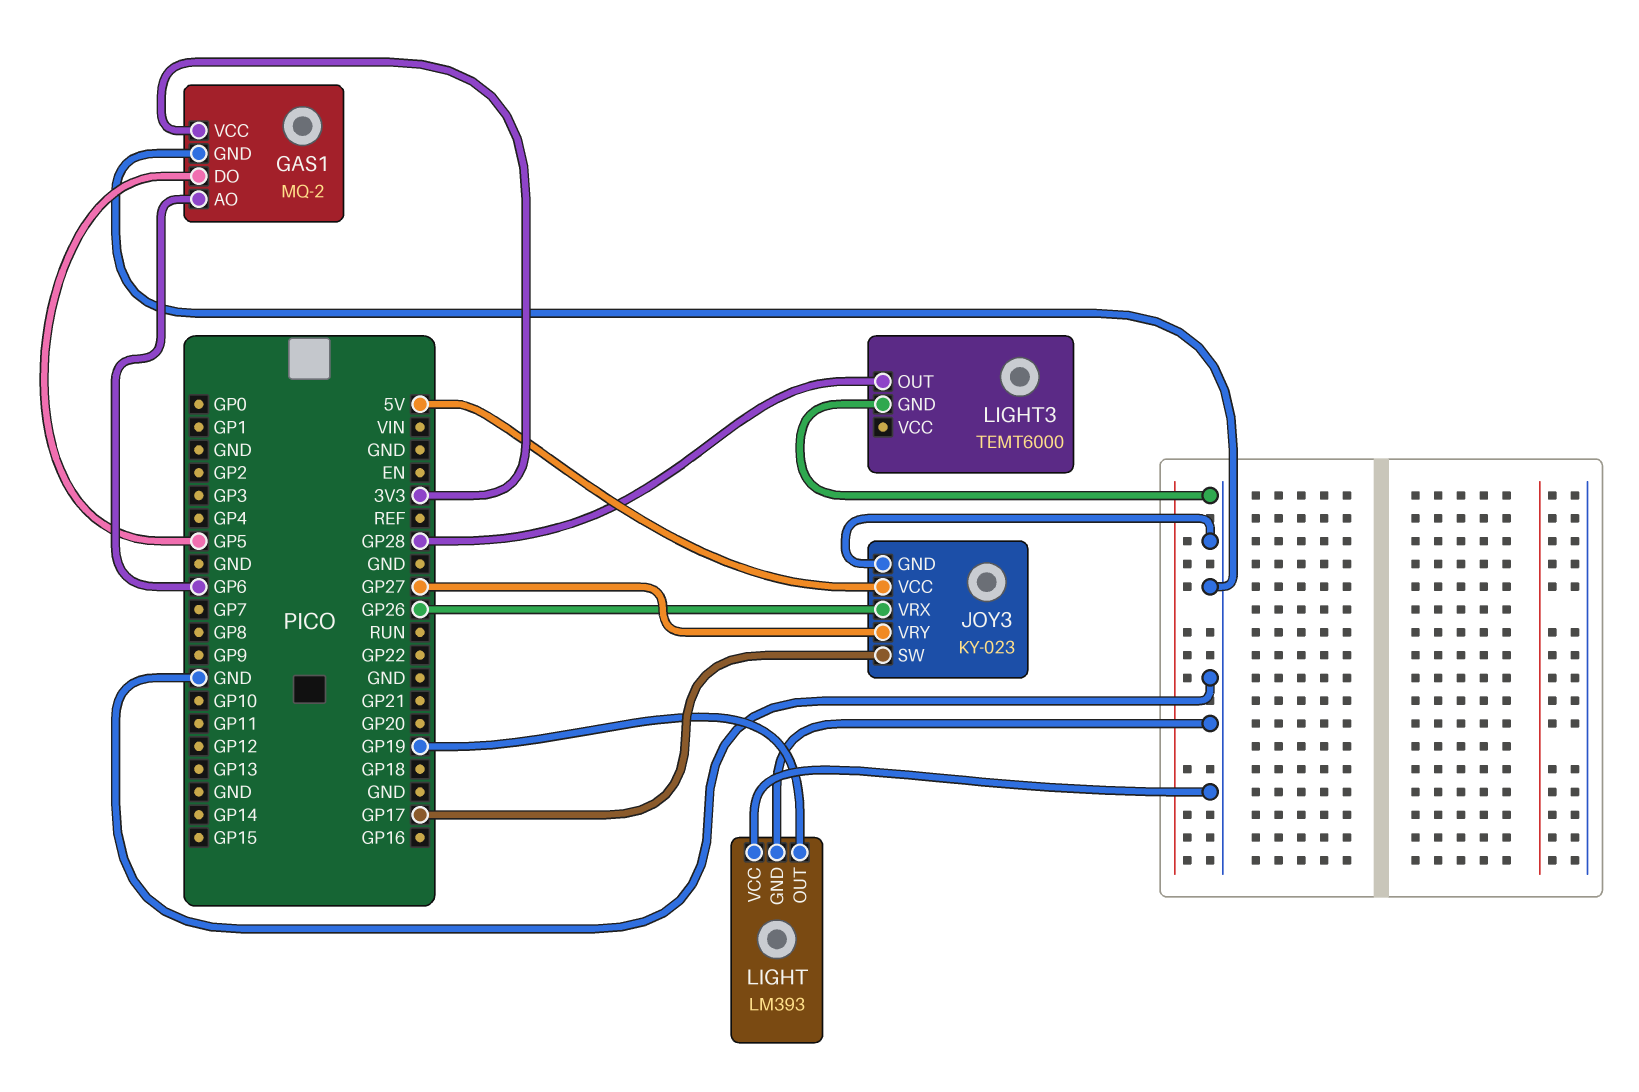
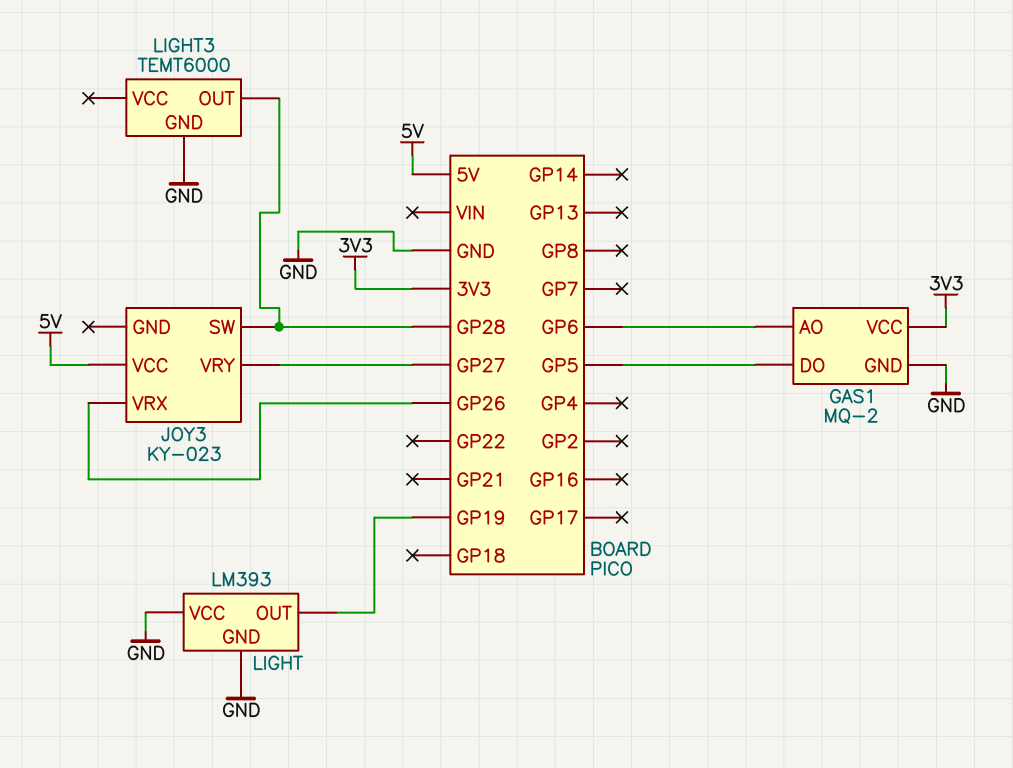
JOY3 pin GND: GND -> none
JOY3 pin SW: GP17 -> GP28

